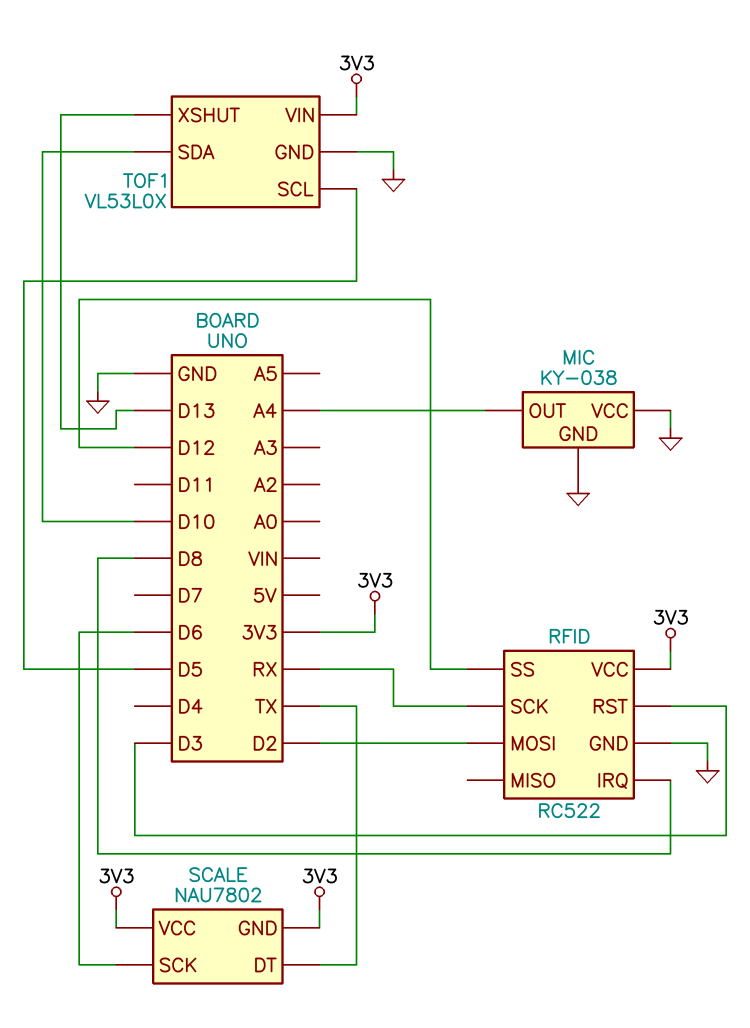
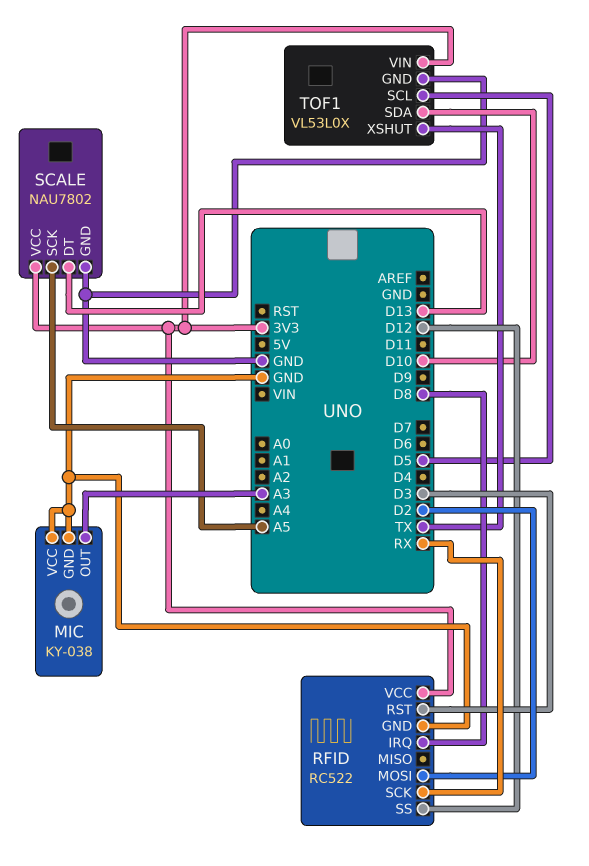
MIC pin OUT: A4 -> A3
SCALE pin DT: TX -> D13
SCALE pin GND: 3V3 -> GND
SCALE pin SCK: D6 -> A5
TOF1 pin XSHUT: D13 -> TX

